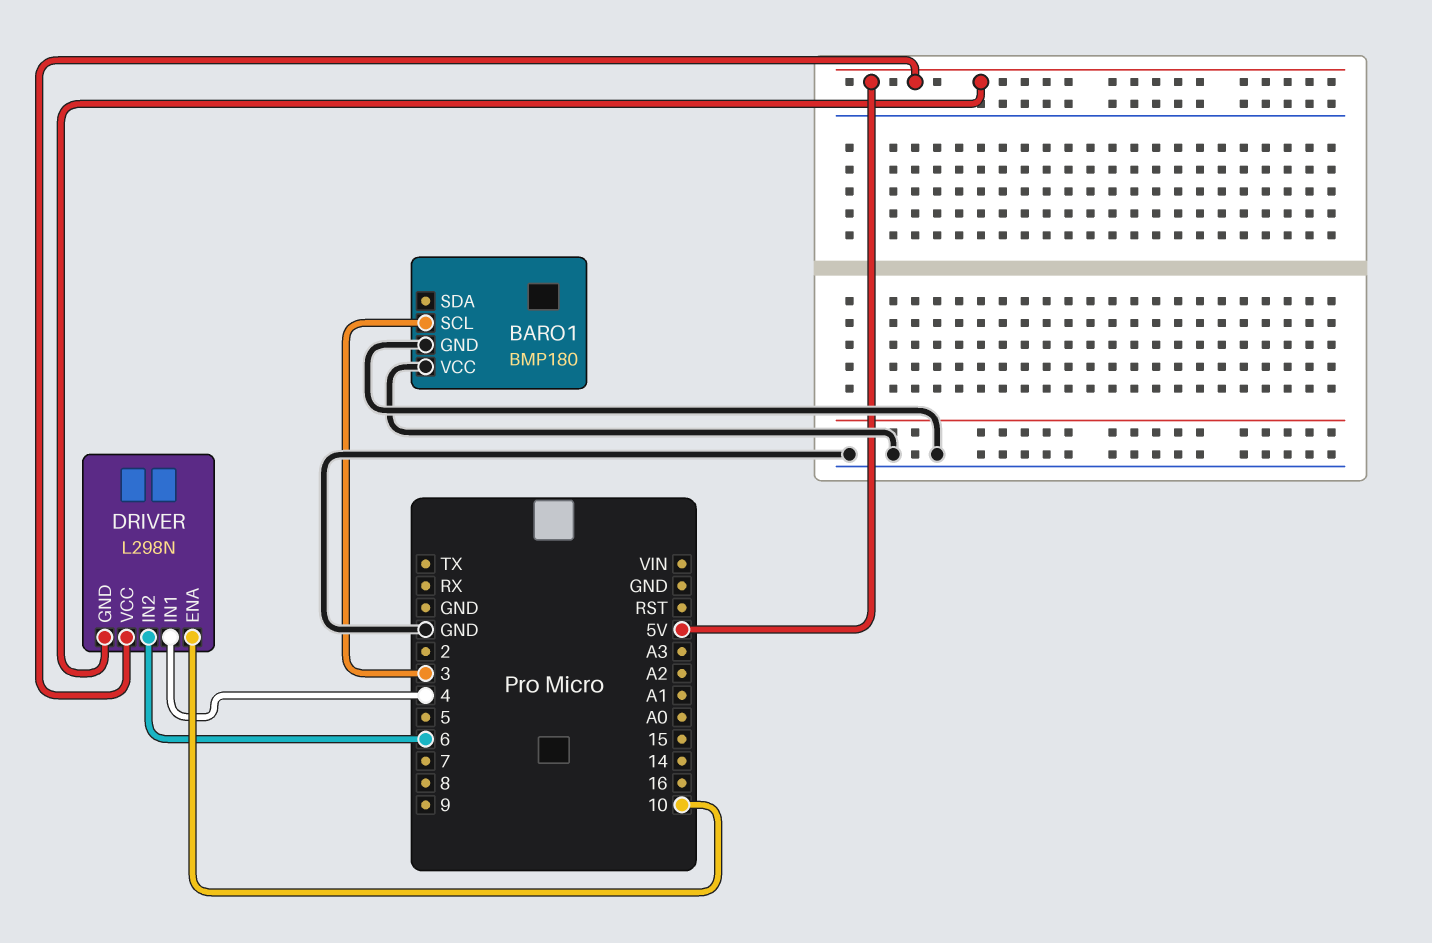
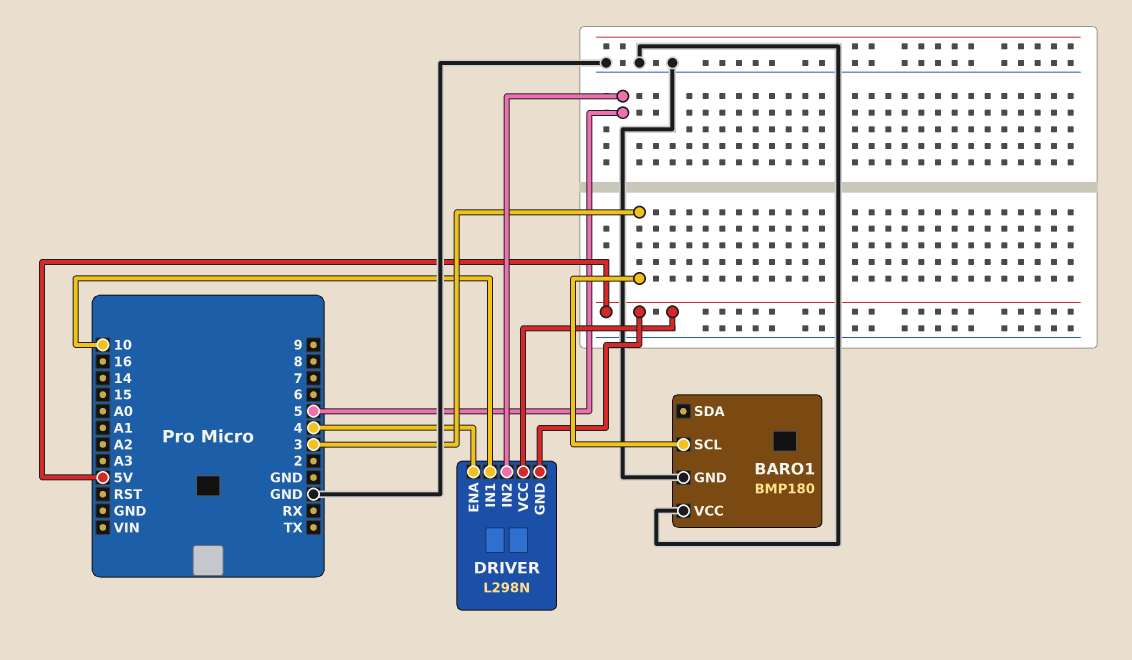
DRIVER pin ENA: 10 -> 4
DRIVER pin IN1: 4 -> 10
DRIVER pin IN2: 6 -> 5

